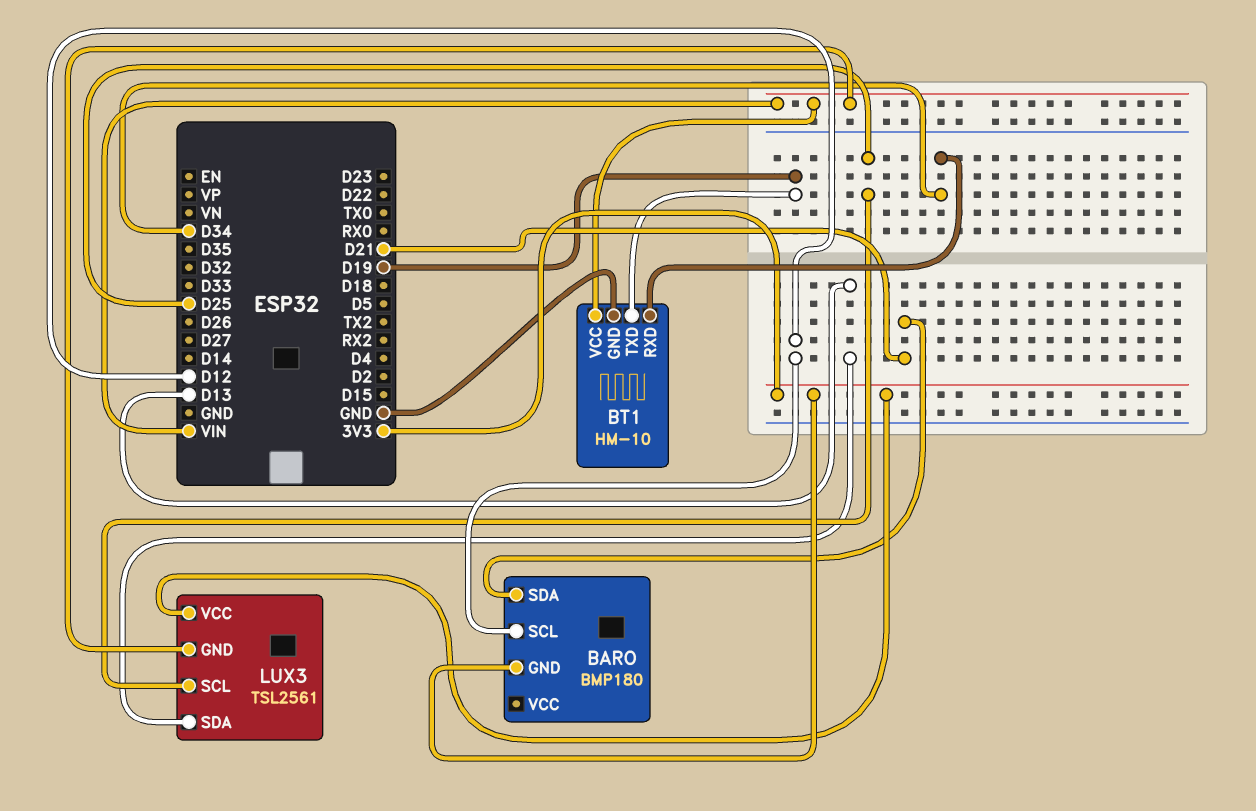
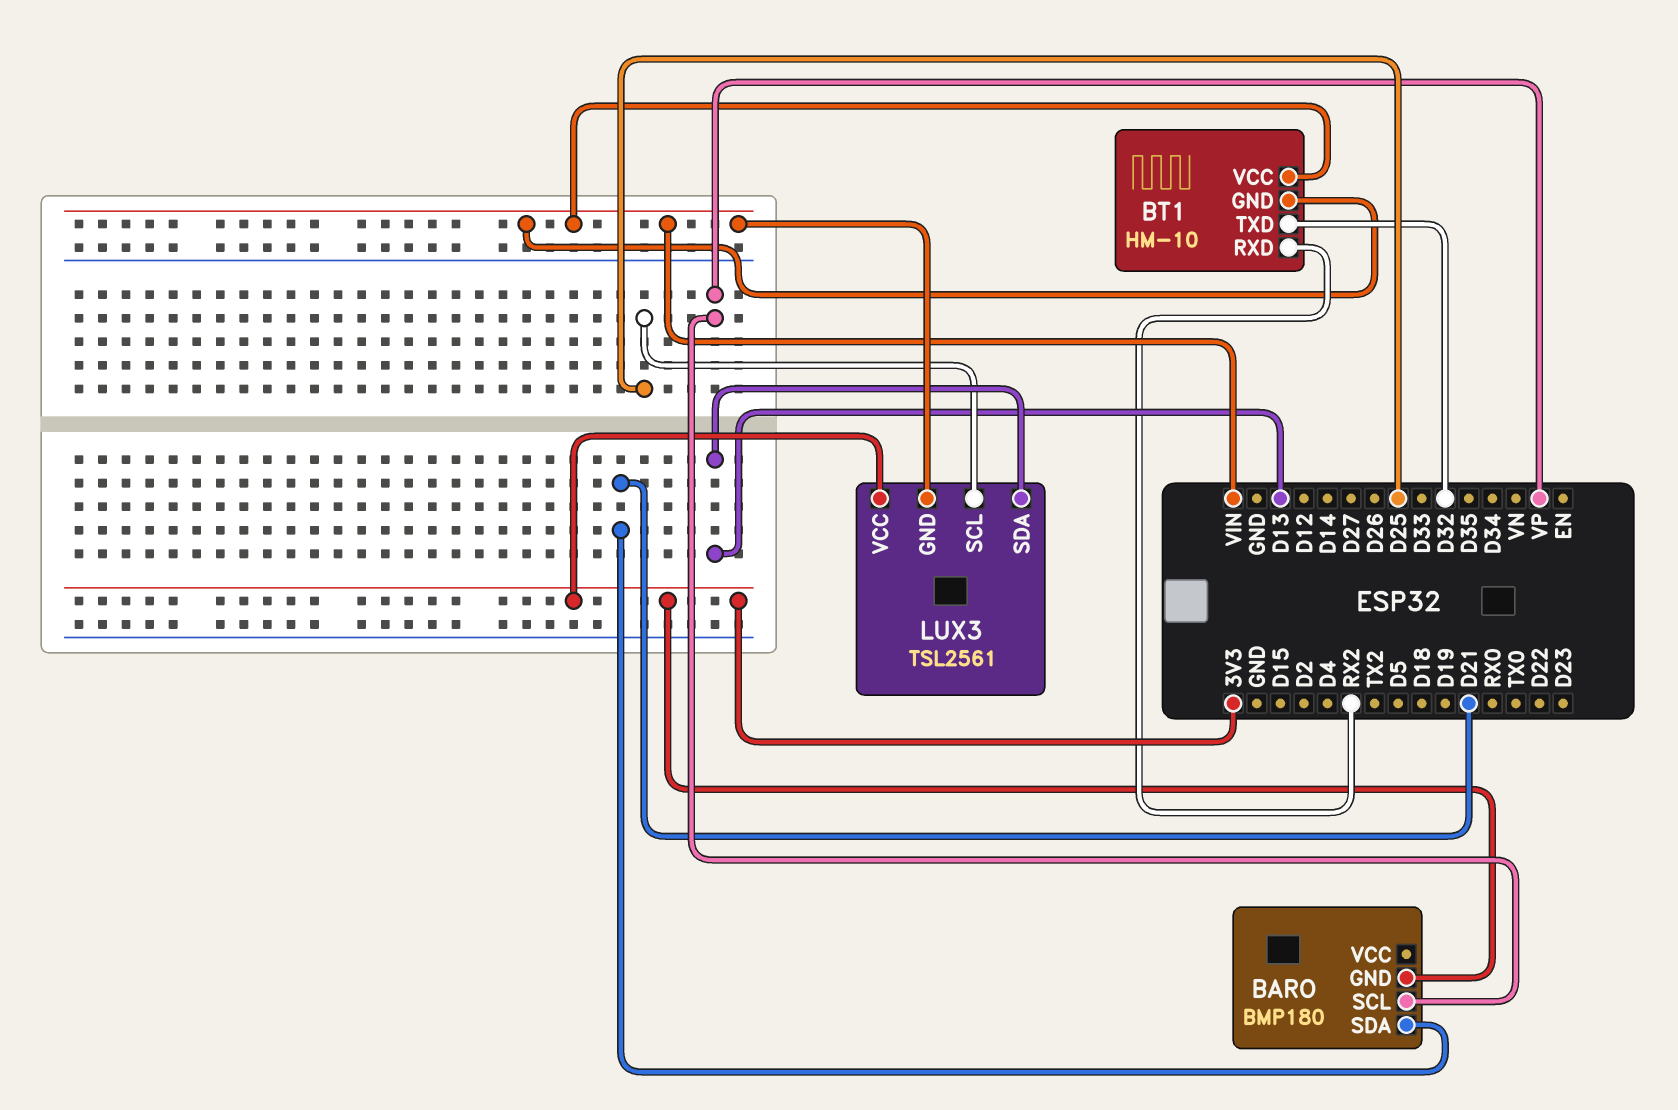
BARO pin SCL: D12 -> VP
BT1 pin GND: GND -> VIN
BT1 pin RXD: D34 -> RX2
BT1 pin TXD: D19 -> D32

